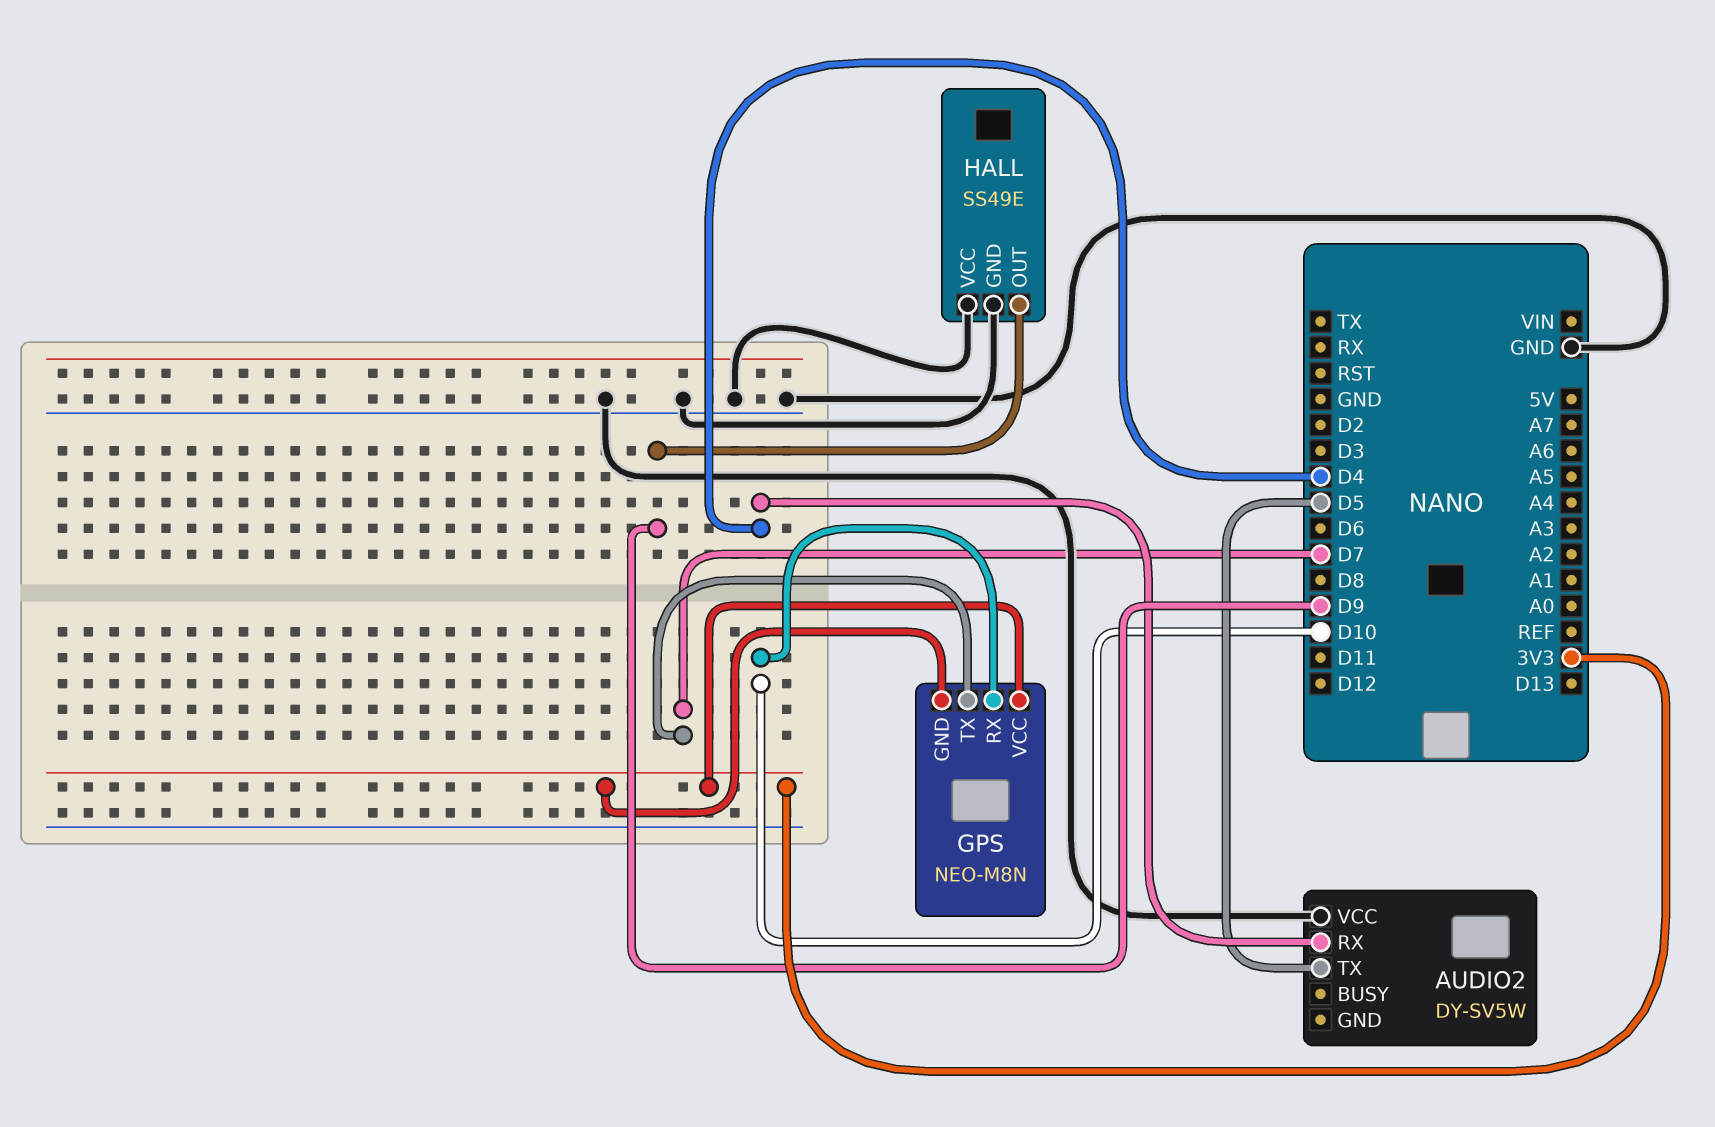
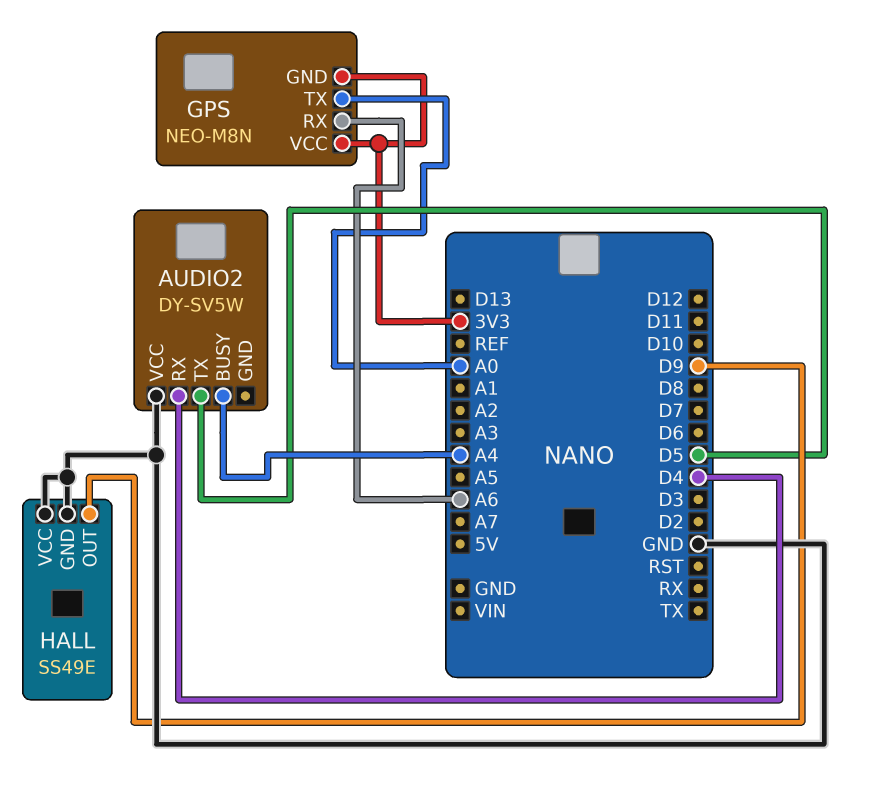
AUDIO2 pin BUSY: none -> A4
GPS pin RX: D10 -> A6
GPS pin TX: D7 -> A0

